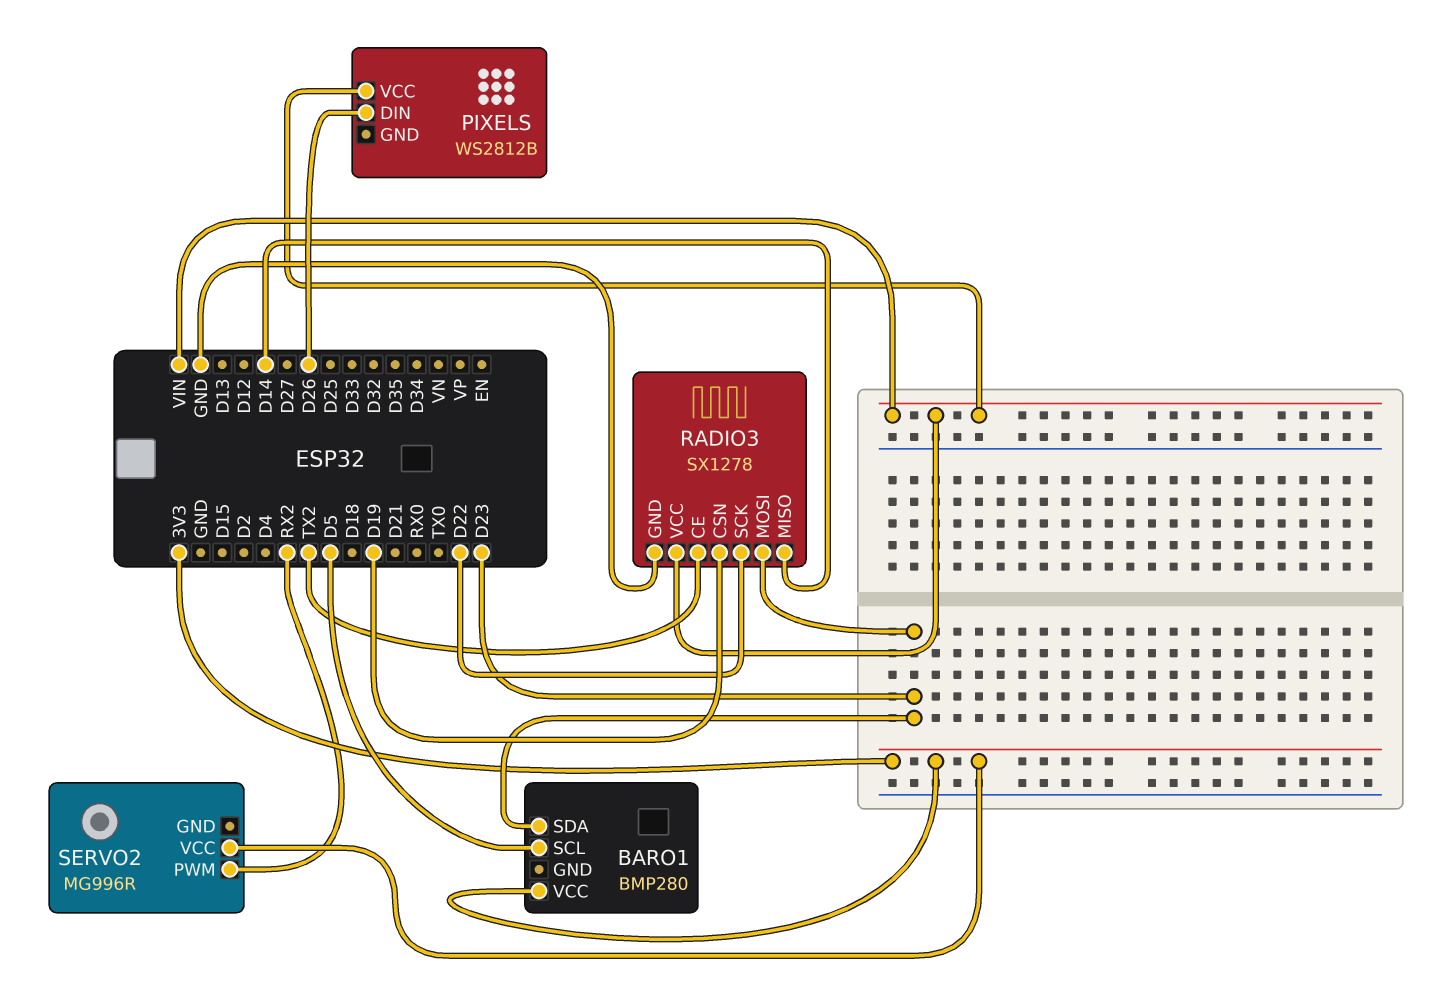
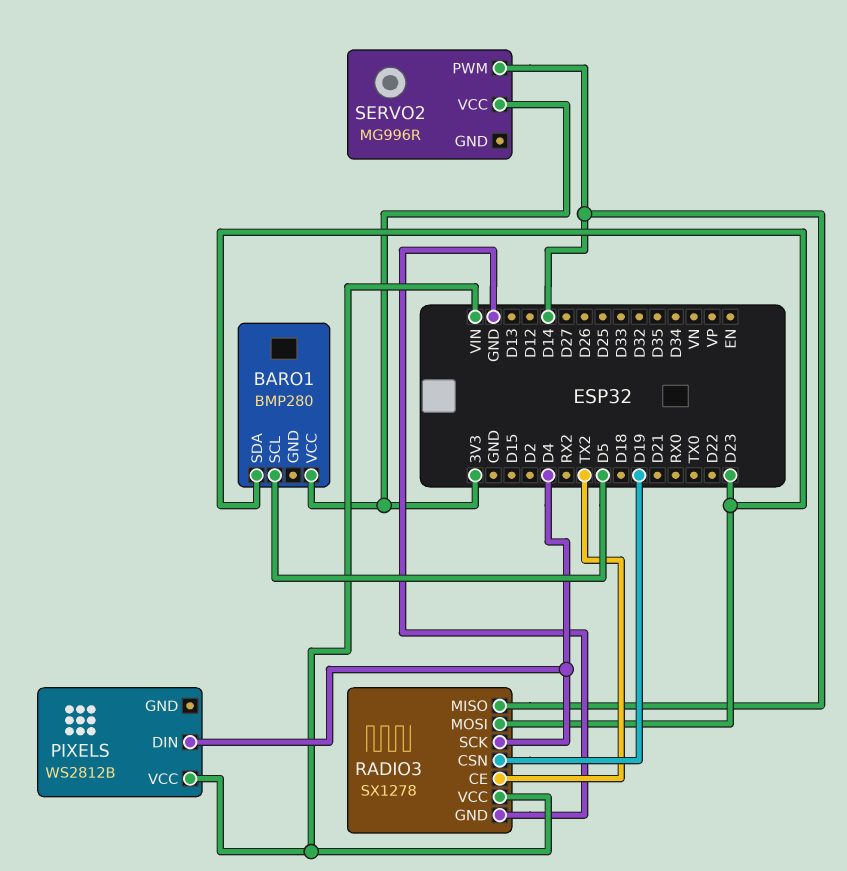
PIXELS pin DIN: D26 -> D4
RADIO3 pin SCK: D22 -> D4
SERVO2 pin PWM: RX2 -> D14

